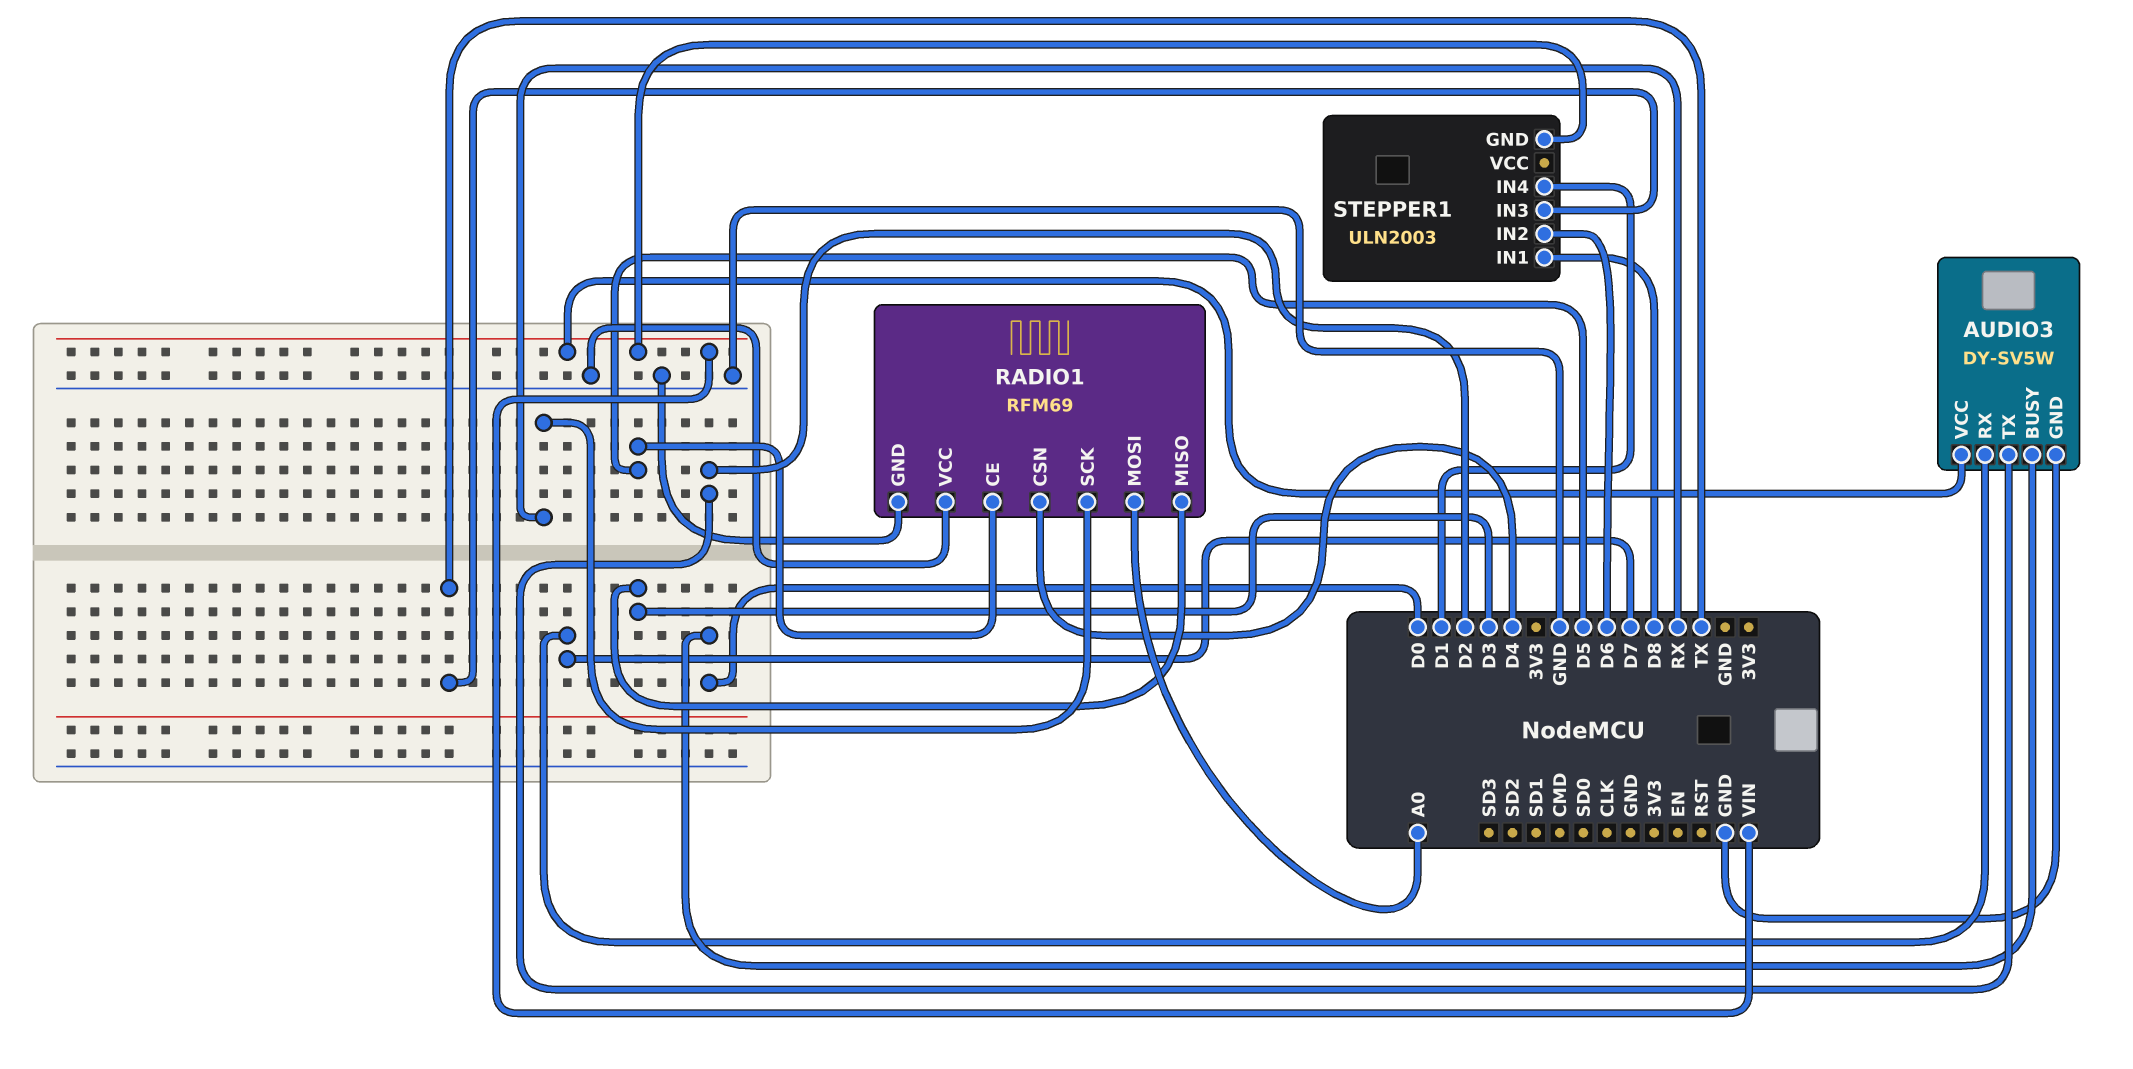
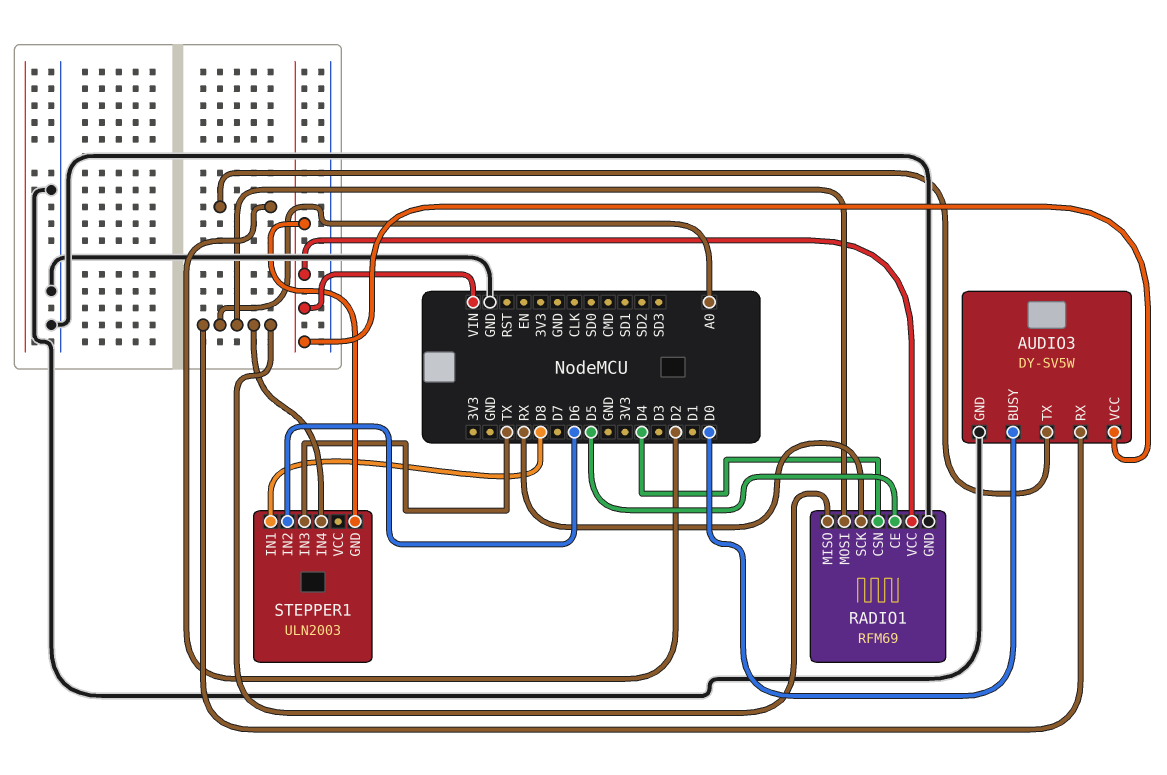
AUDIO3 pin RX: D7 -> A0
RADIO1 pin MISO: D3 -> A0
RADIO1 pin VCC: GND -> VIN
STEPPER1 pin IN4: D1 -> A0

